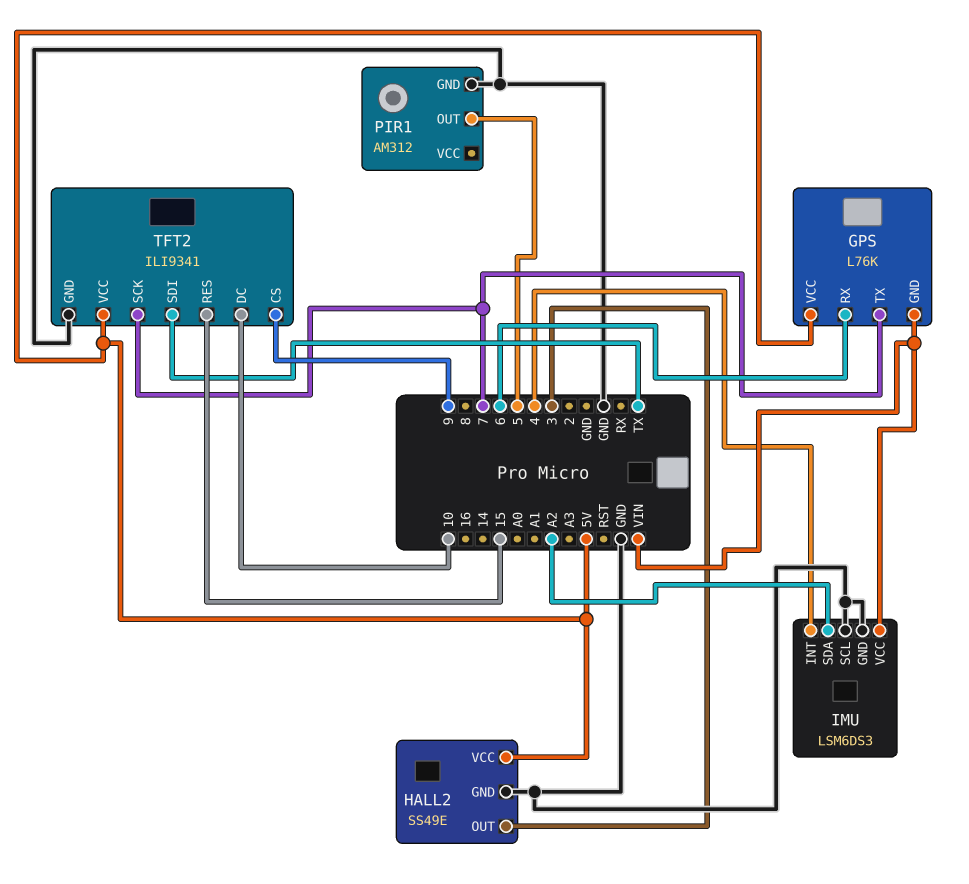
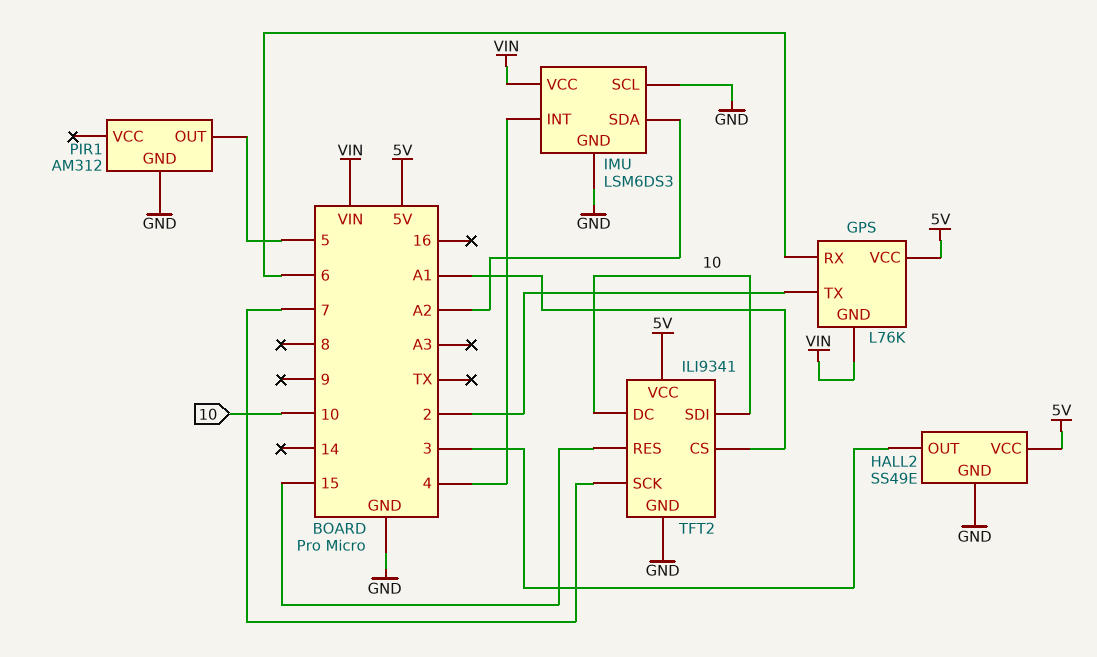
GPS pin TX: 7 -> 2
TFT2 pin CS: 9 -> A1
TFT2 pin SDI: TX -> 10

